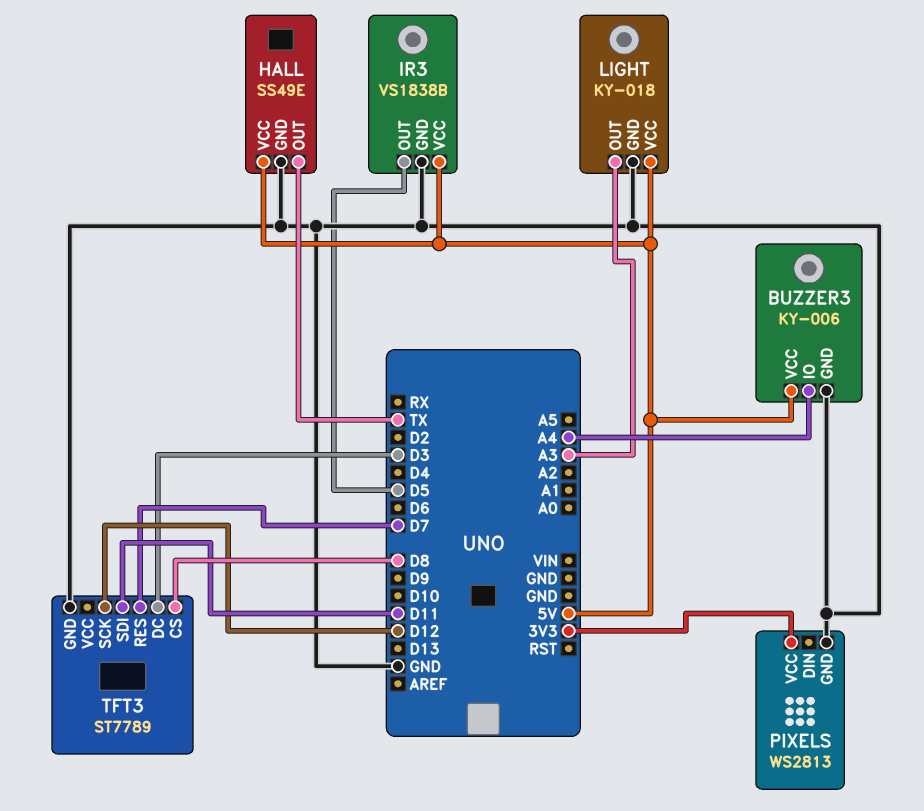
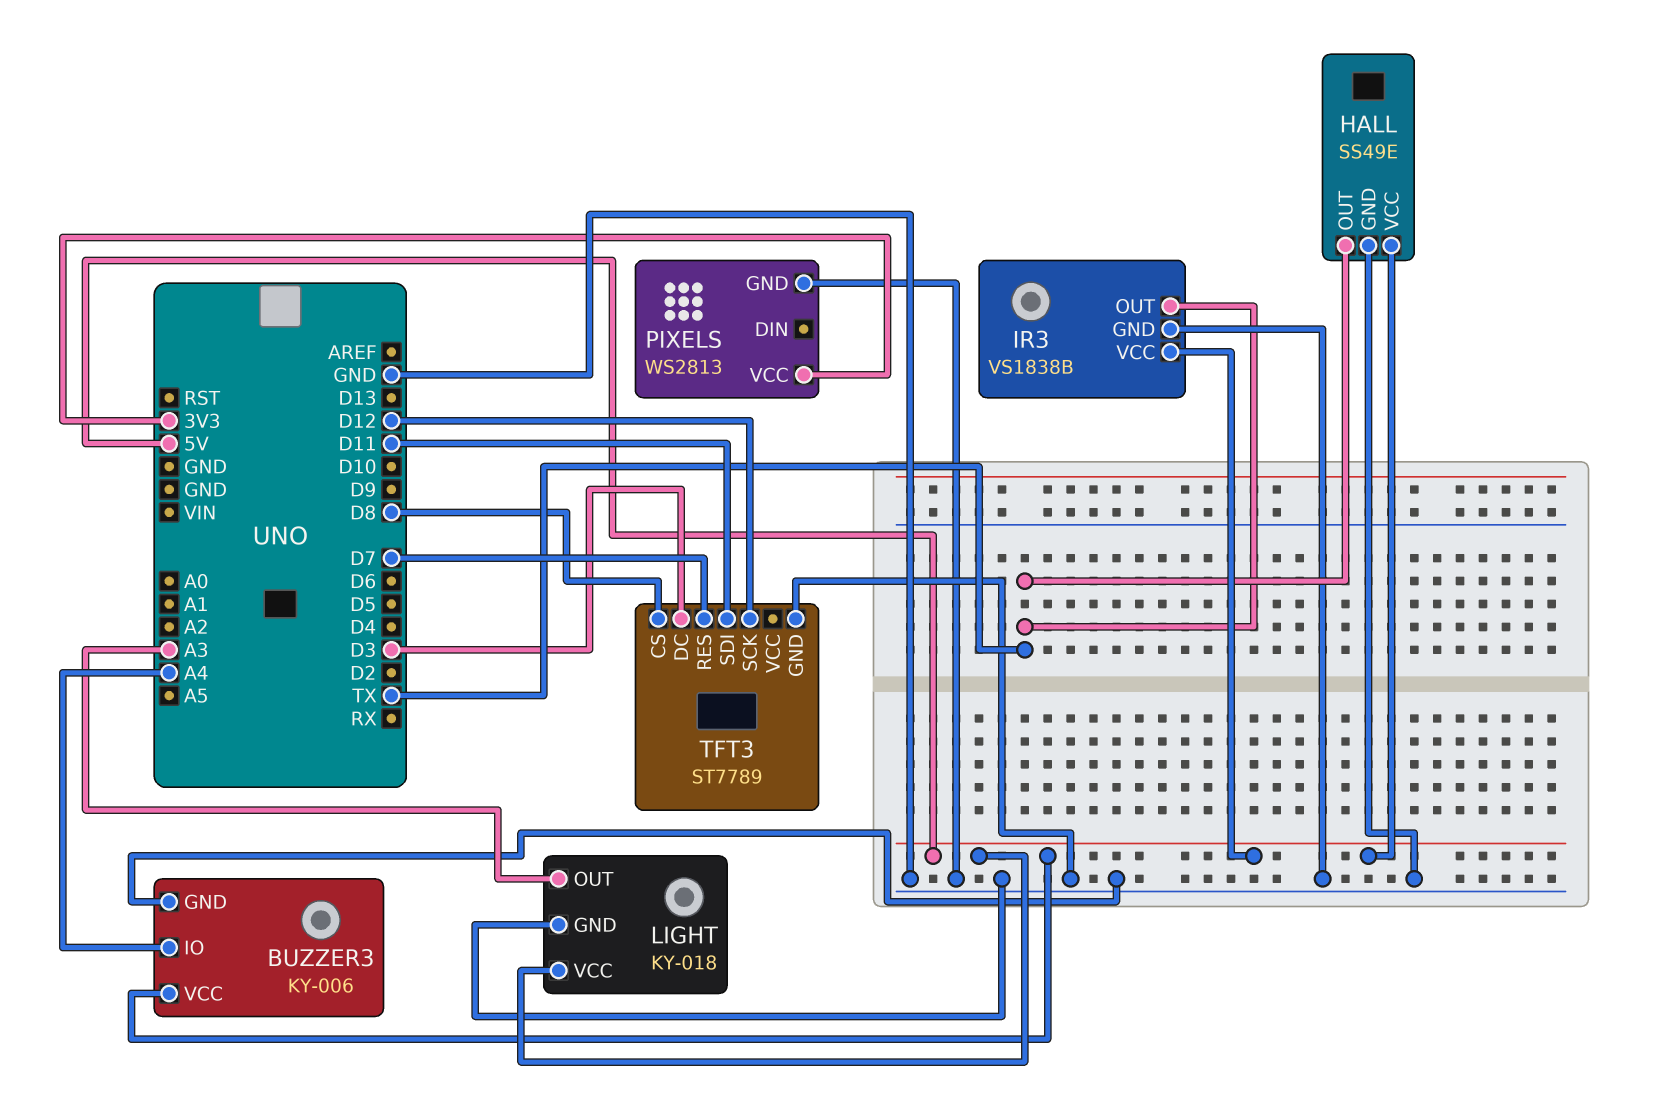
IR3 pin OUT: D5 -> TX

